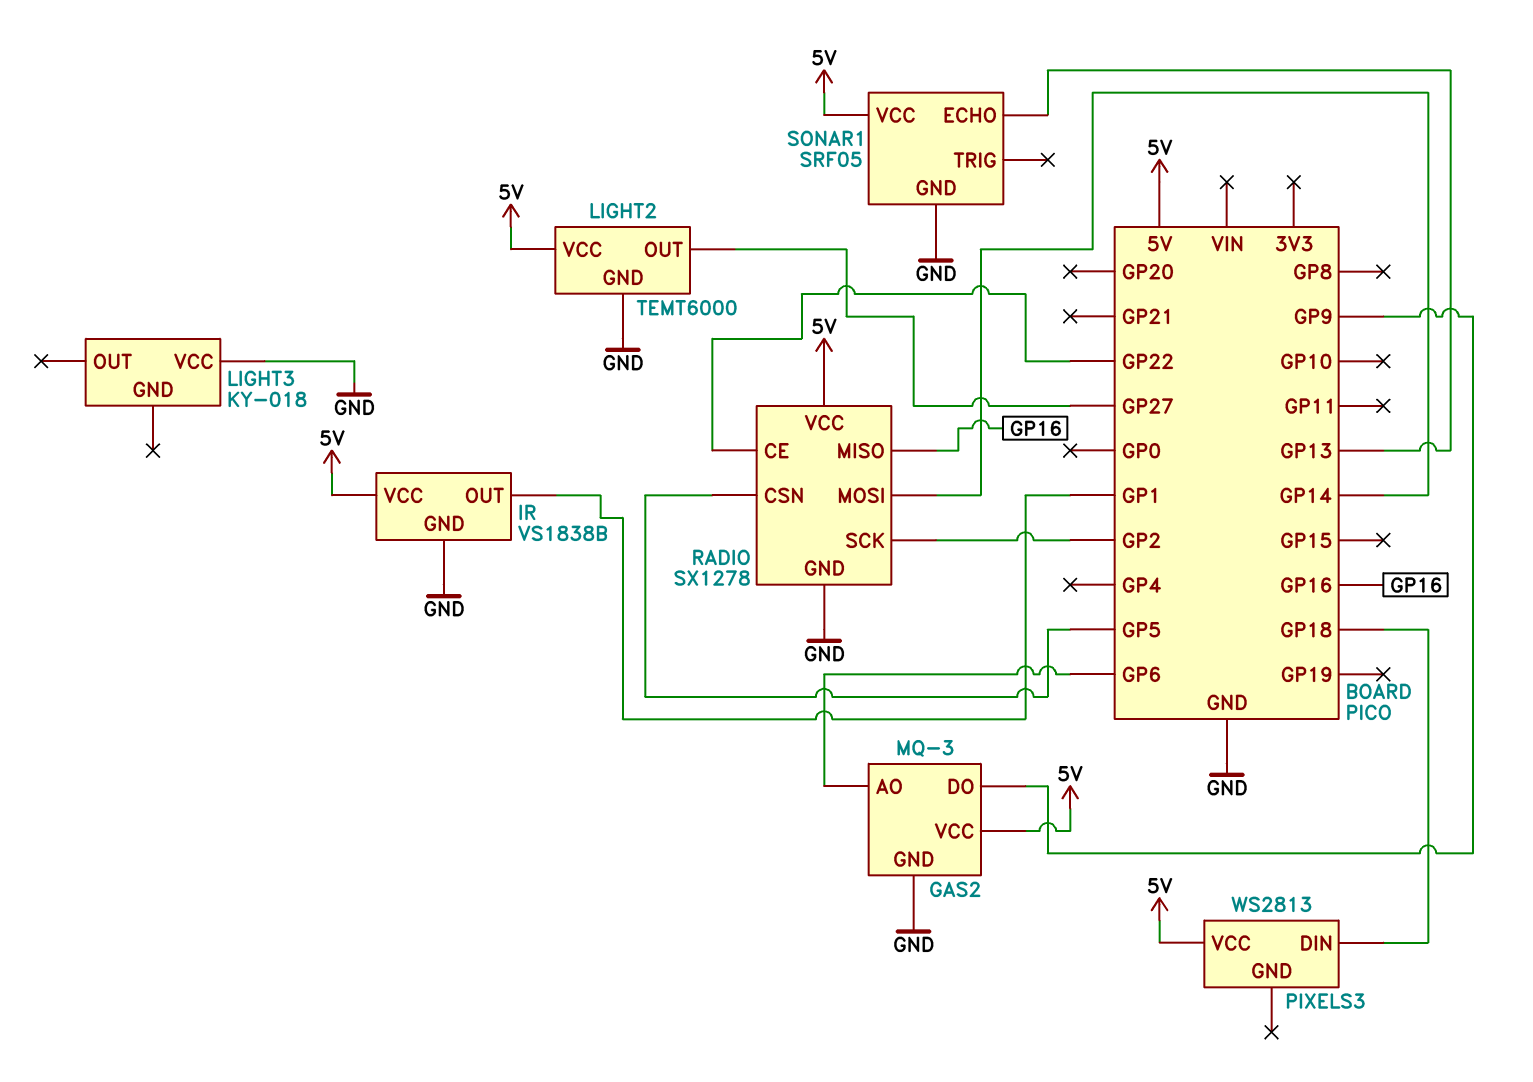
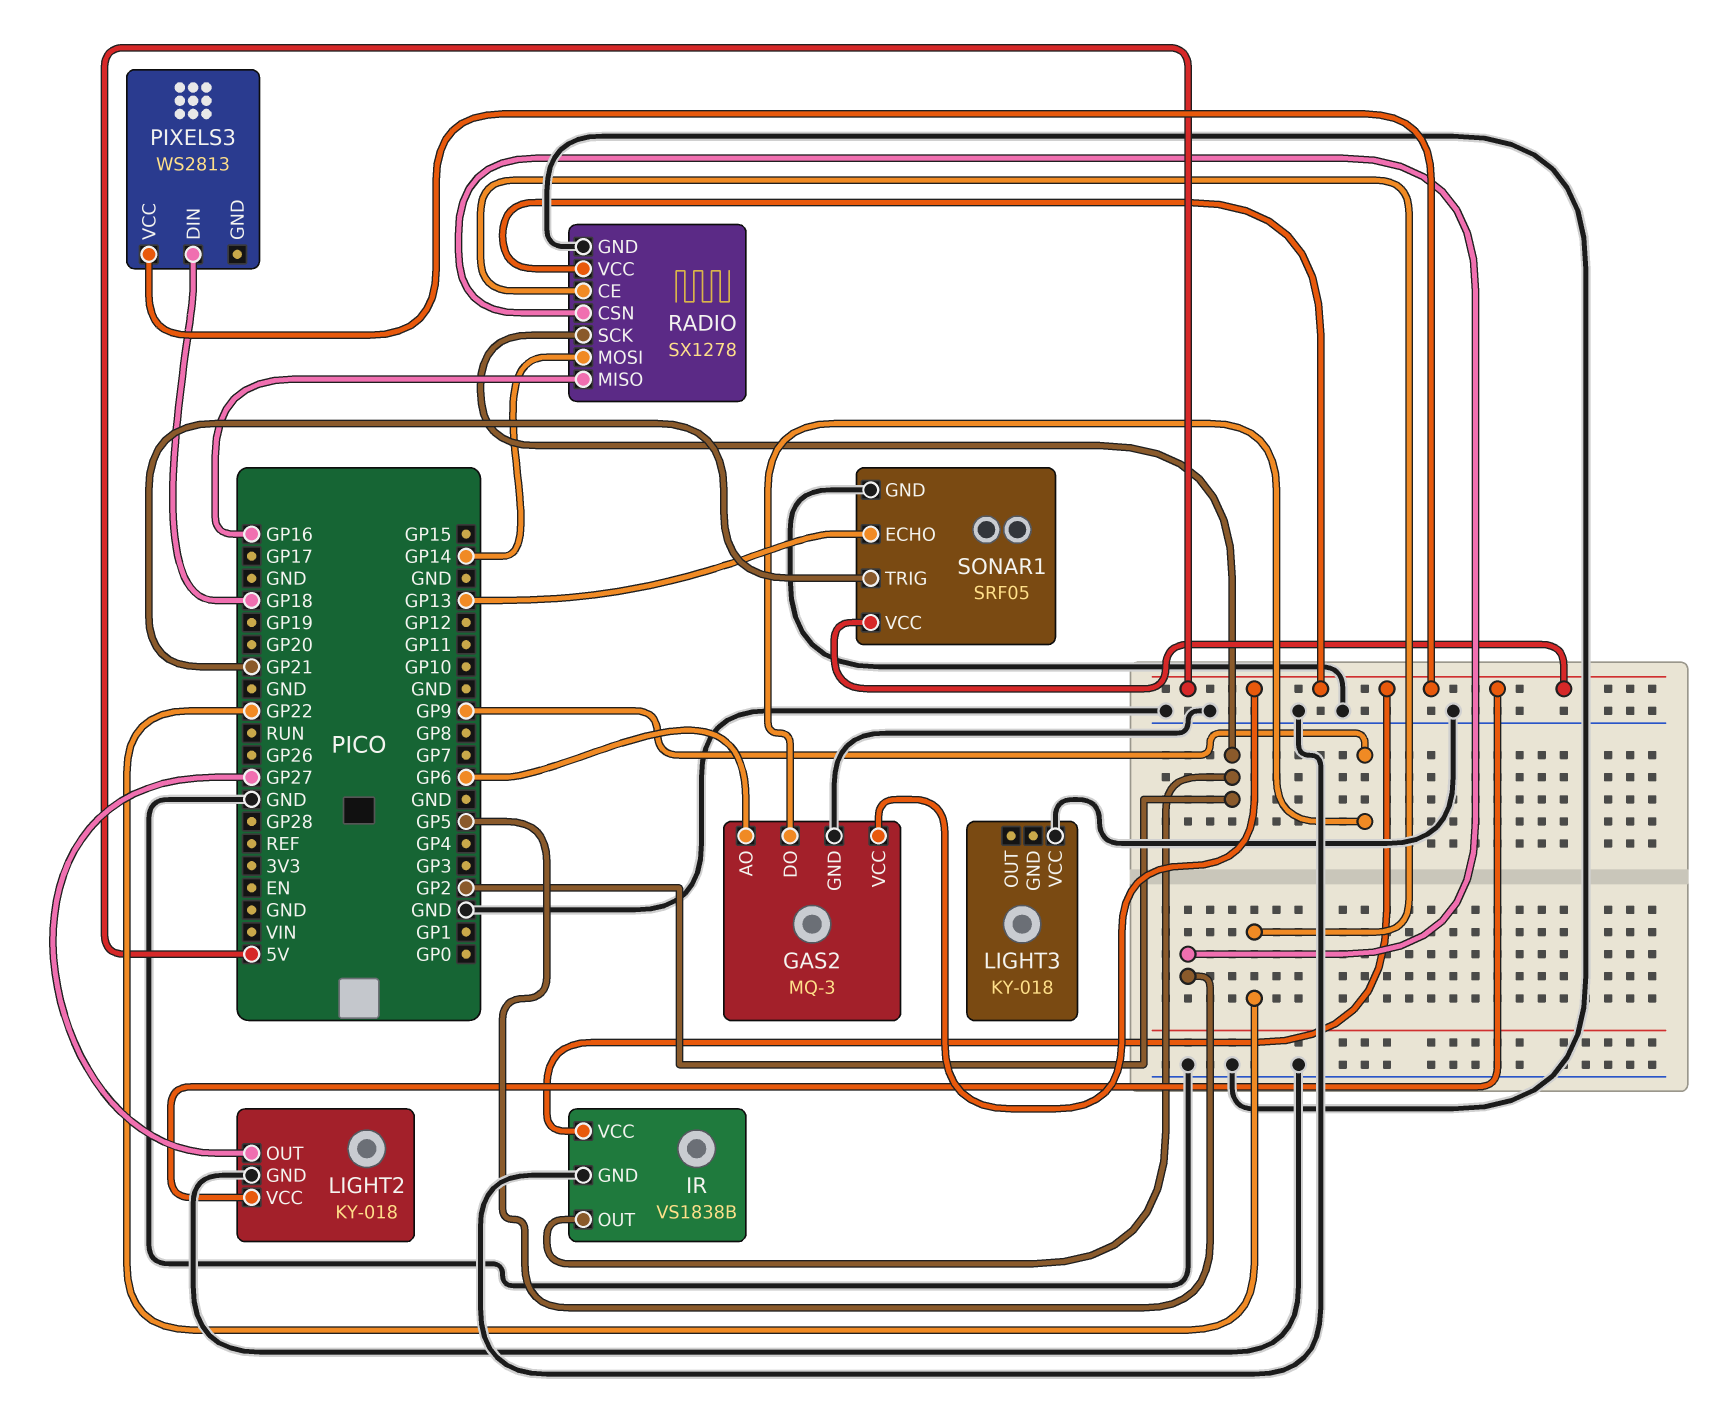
IR pin OUT: GP1 -> GP2
LIGHT2: TEMT6000 -> KY-018
SONAR1 pin TRIG: none -> GP21

